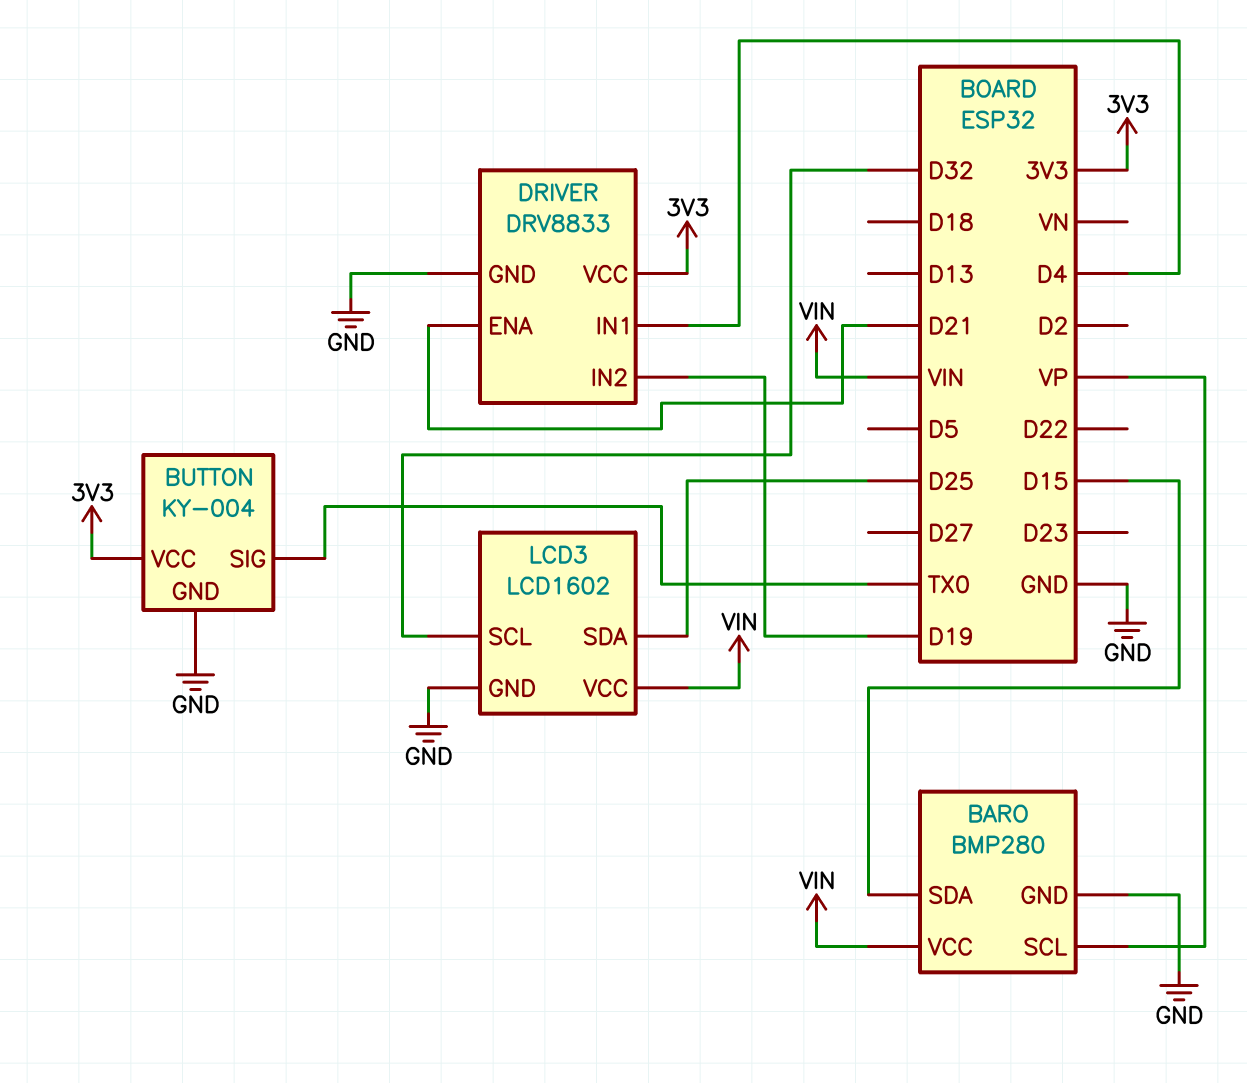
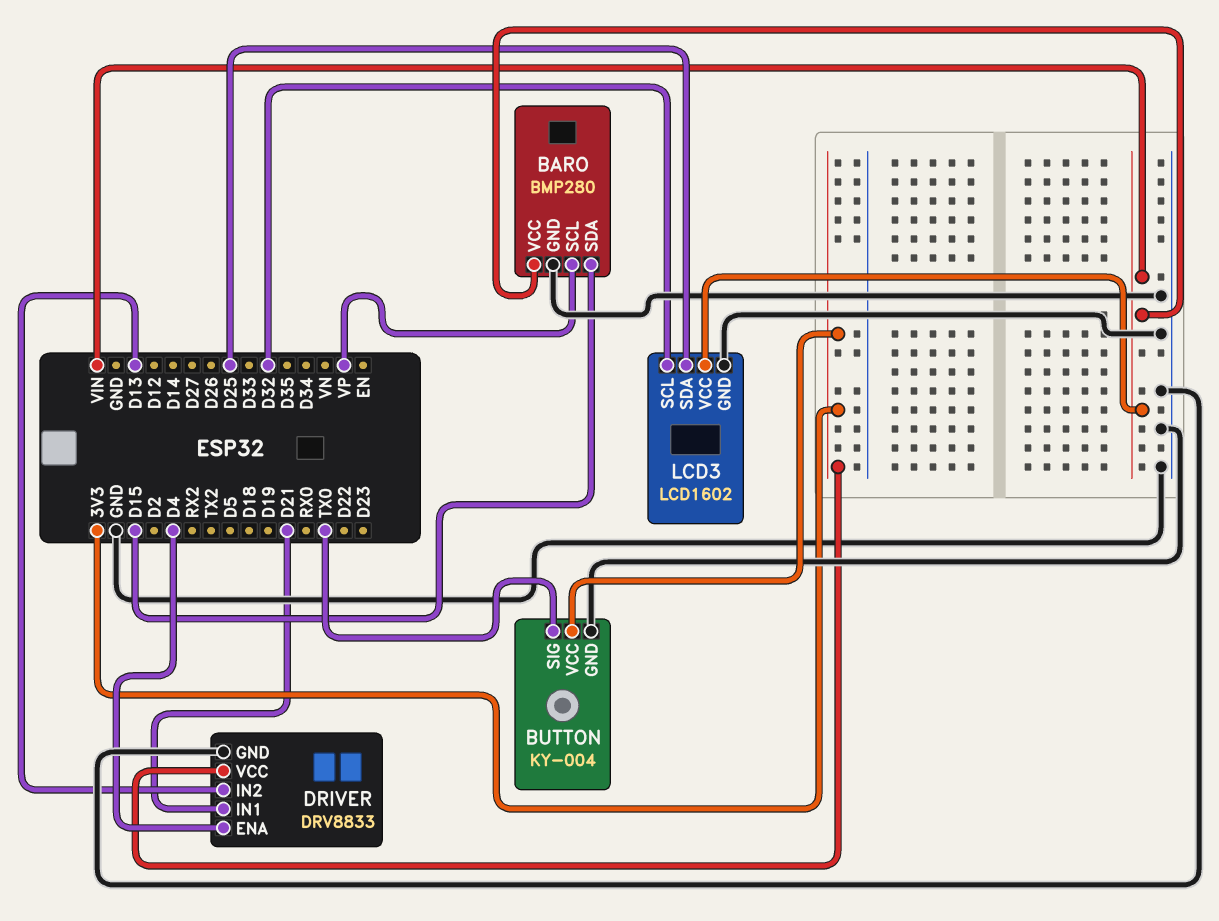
DRIVER pin ENA: D21 -> D4
DRIVER pin IN1: D4 -> D21
DRIVER pin IN2: D19 -> D13

